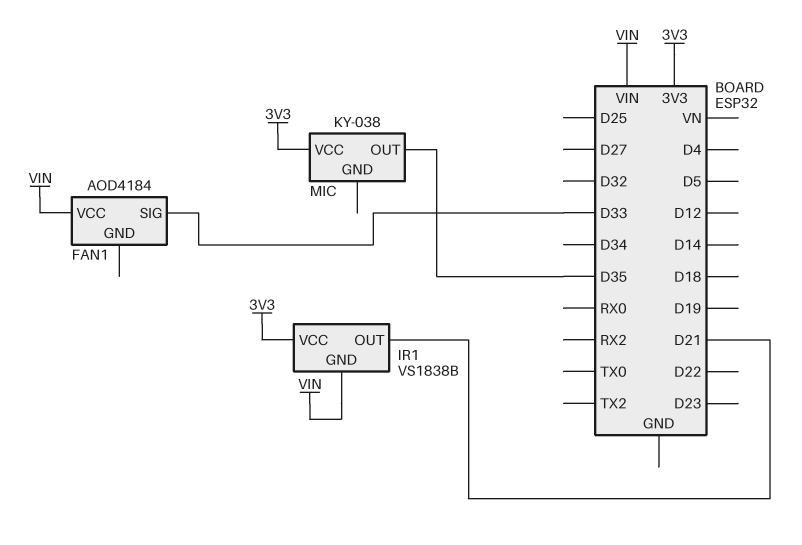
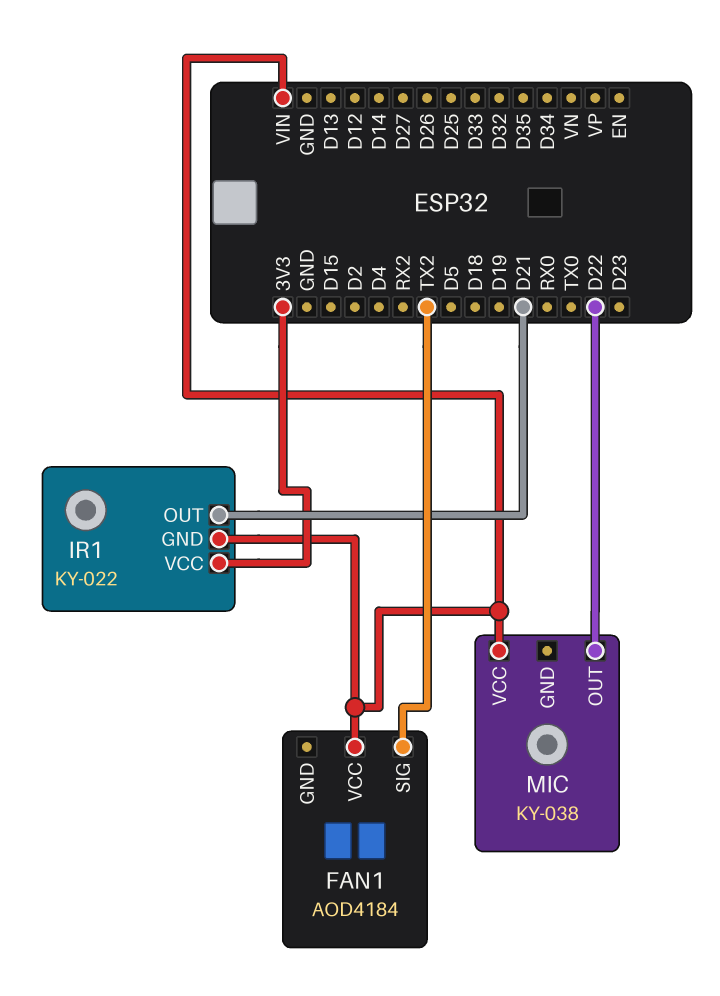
FAN1 pin SIG: D33 -> TX2
IR1: VS1838B -> KY-022
MIC pin OUT: D35 -> D22
MIC pin VCC: 3V3 -> VIN

